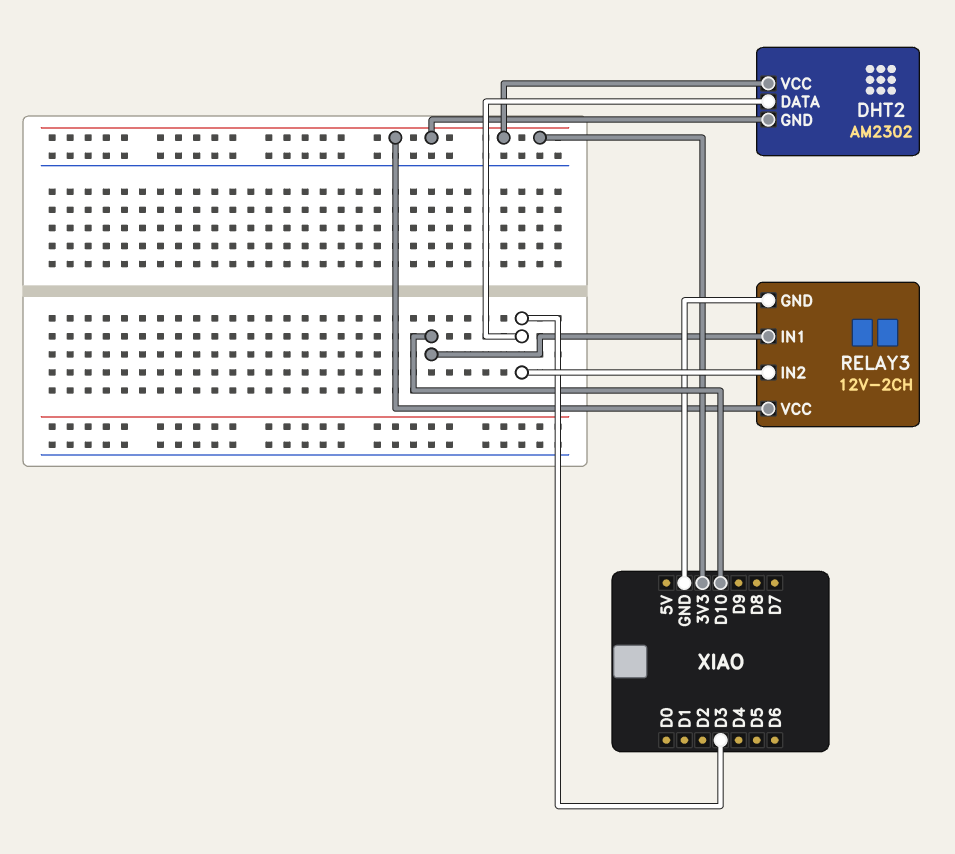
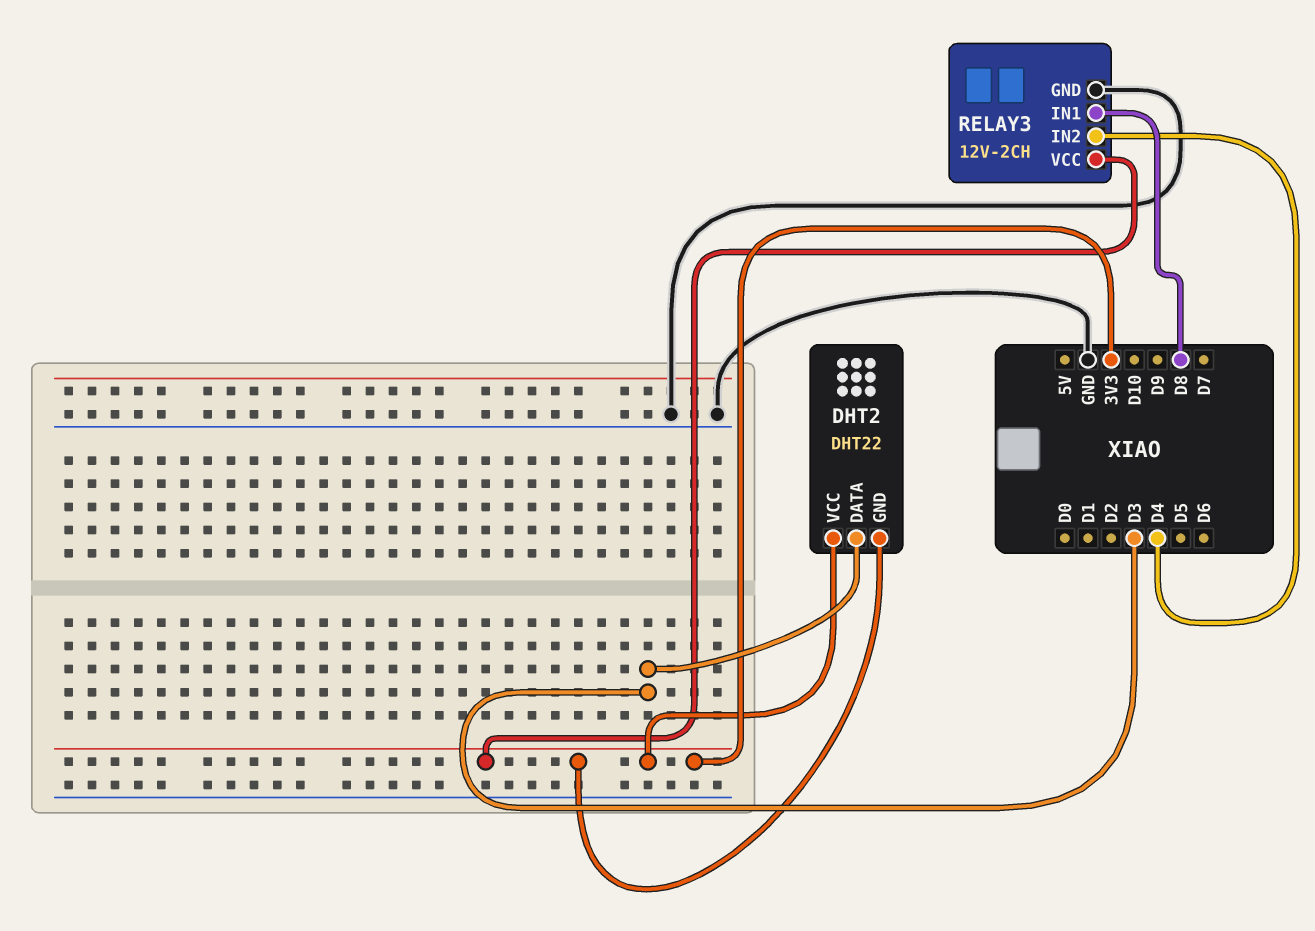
DHT2: AM2302 -> DHT22
RELAY3 pin IN1: D10 -> D8
RELAY3 pin IN2: D3 -> D4

